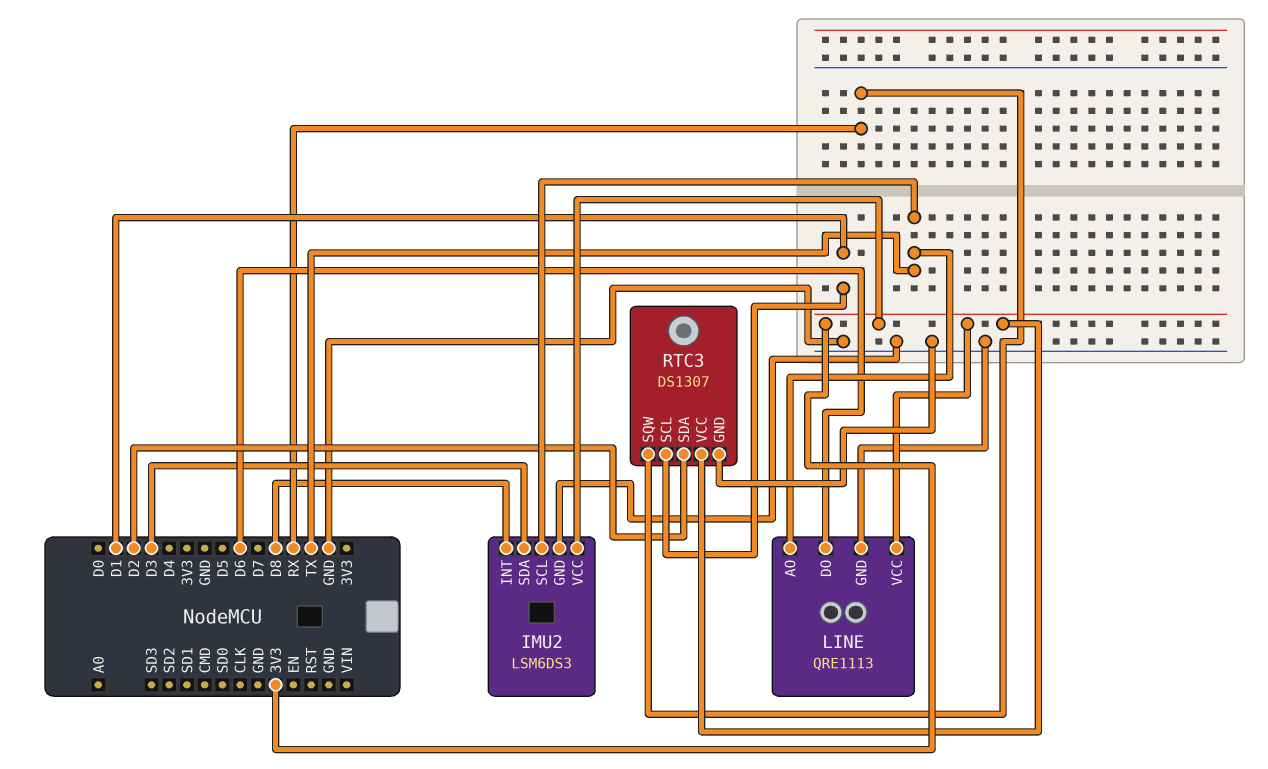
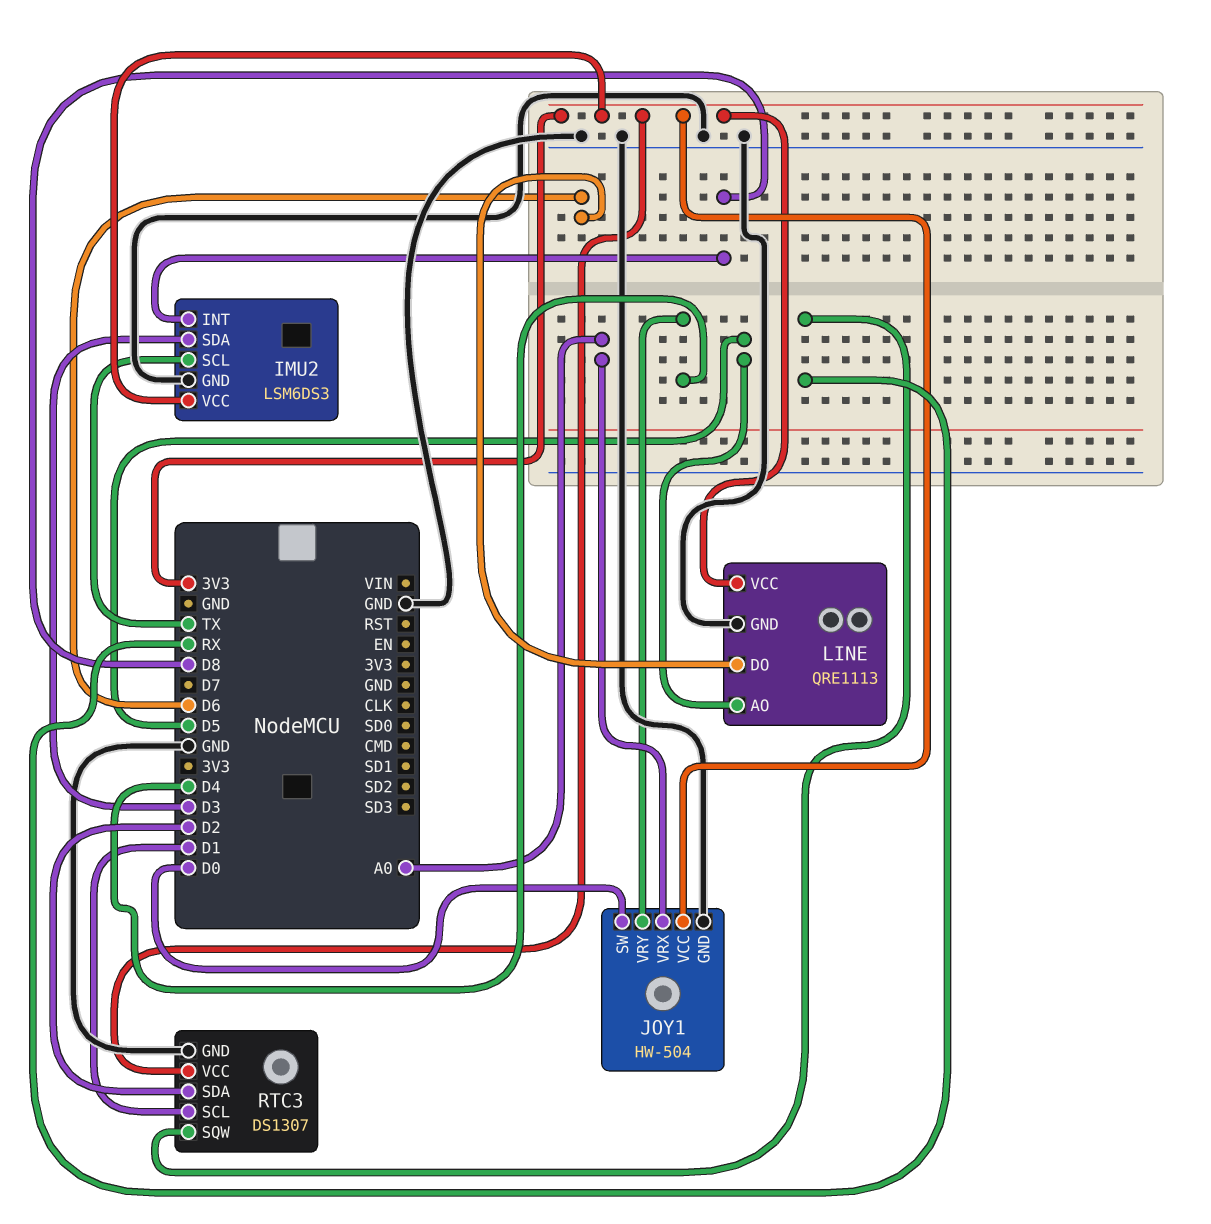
JOY1: none -> HW-504
JOY1 pin GND: none -> GND
JOY1 pin SW: none -> D0
JOY1 pin VCC: none -> 3V3
JOY1 pin VRX: none -> A0
JOY1 pin VRY: none -> D4
LINE pin AO: TX -> D5

